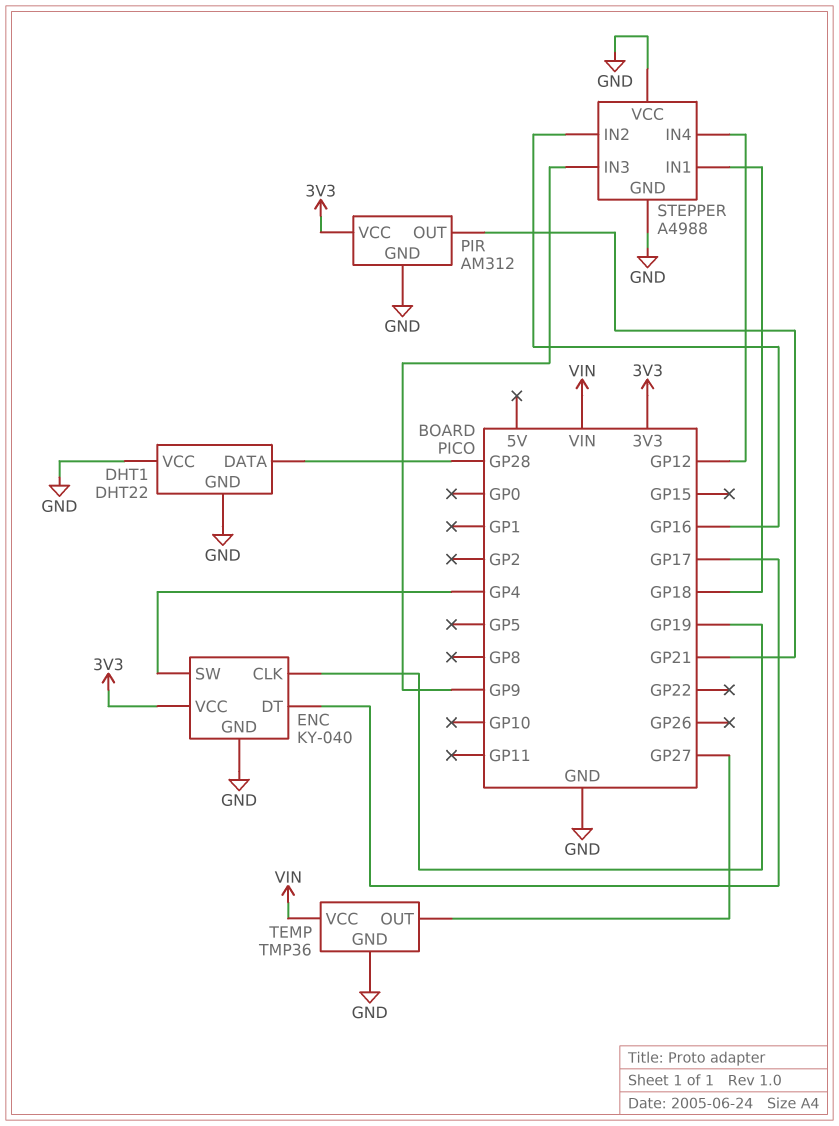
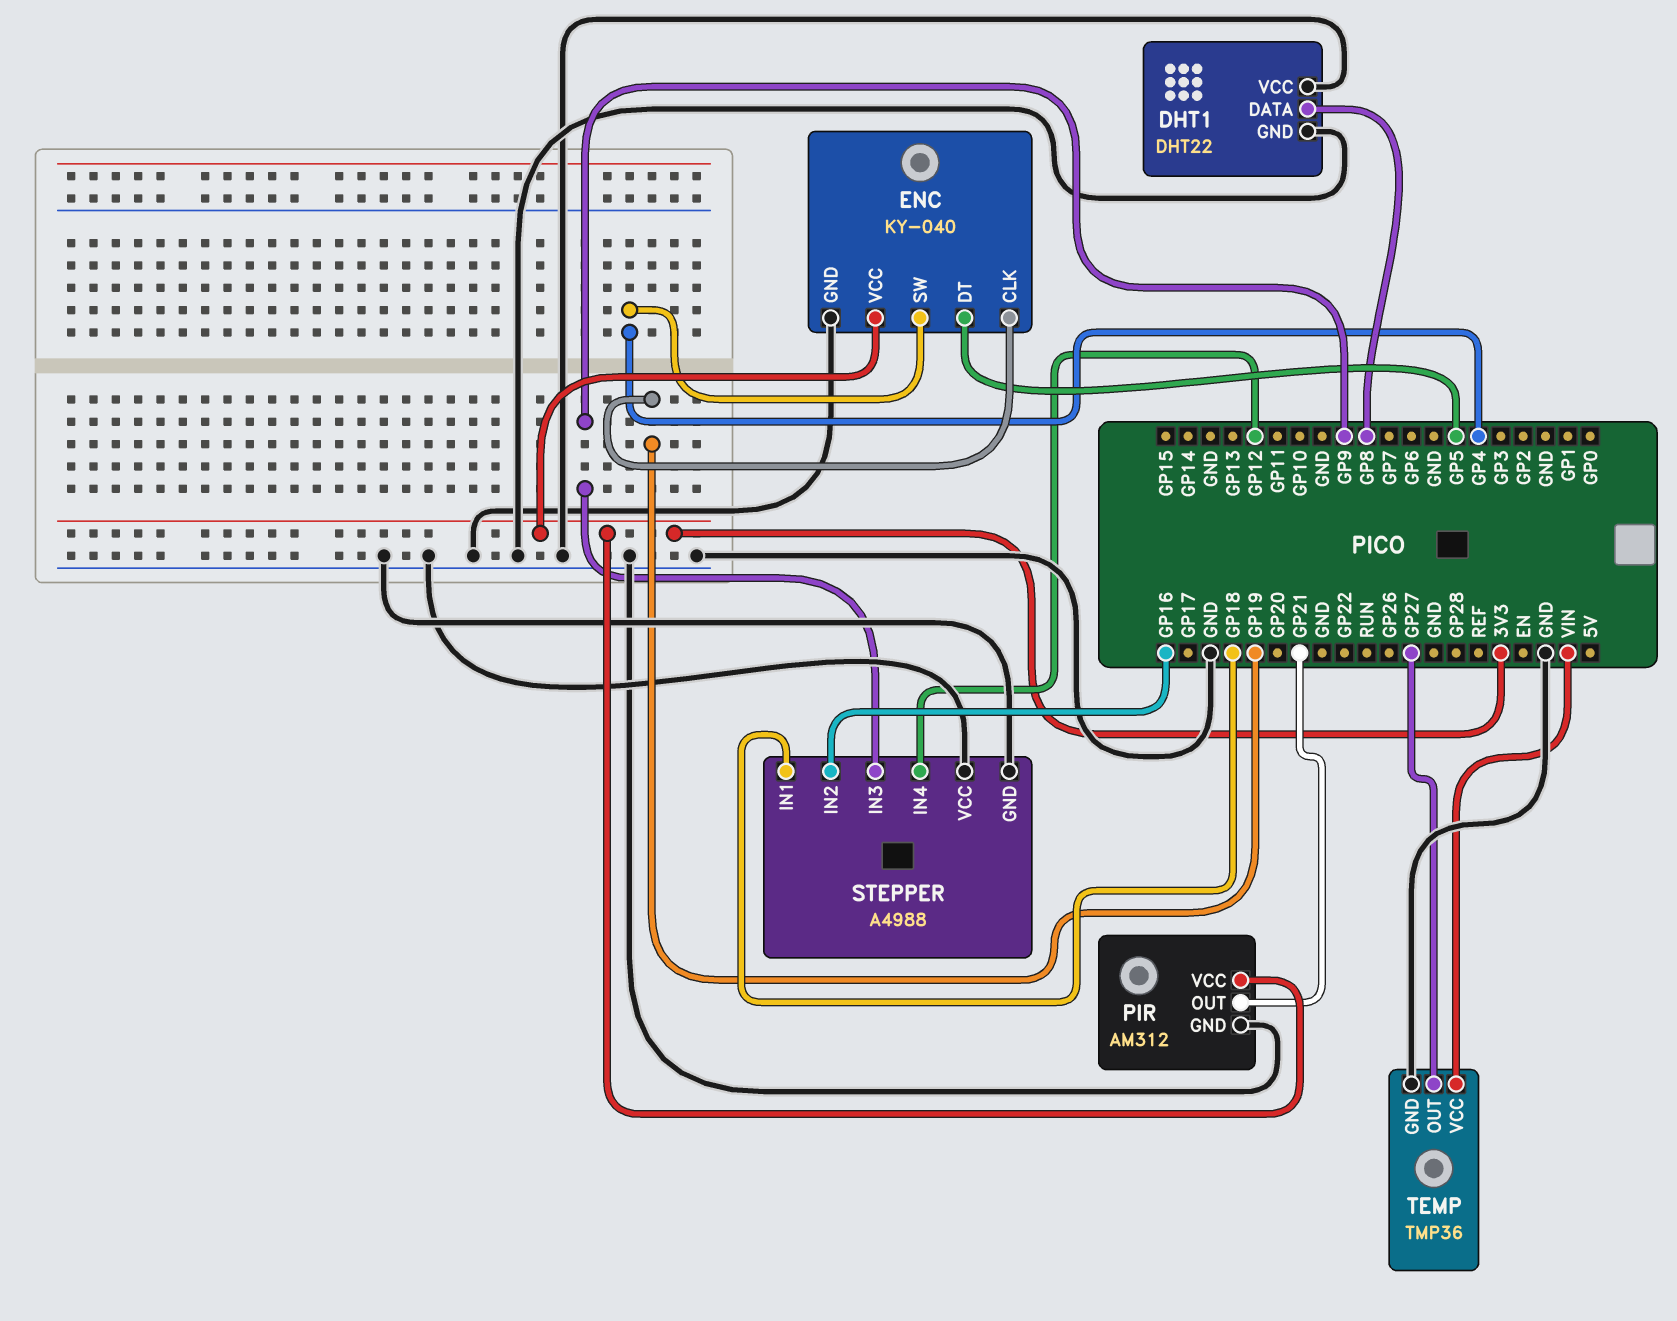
DHT1 pin DATA: GP28 -> GP8
ENC pin DT: GP17 -> GP5

